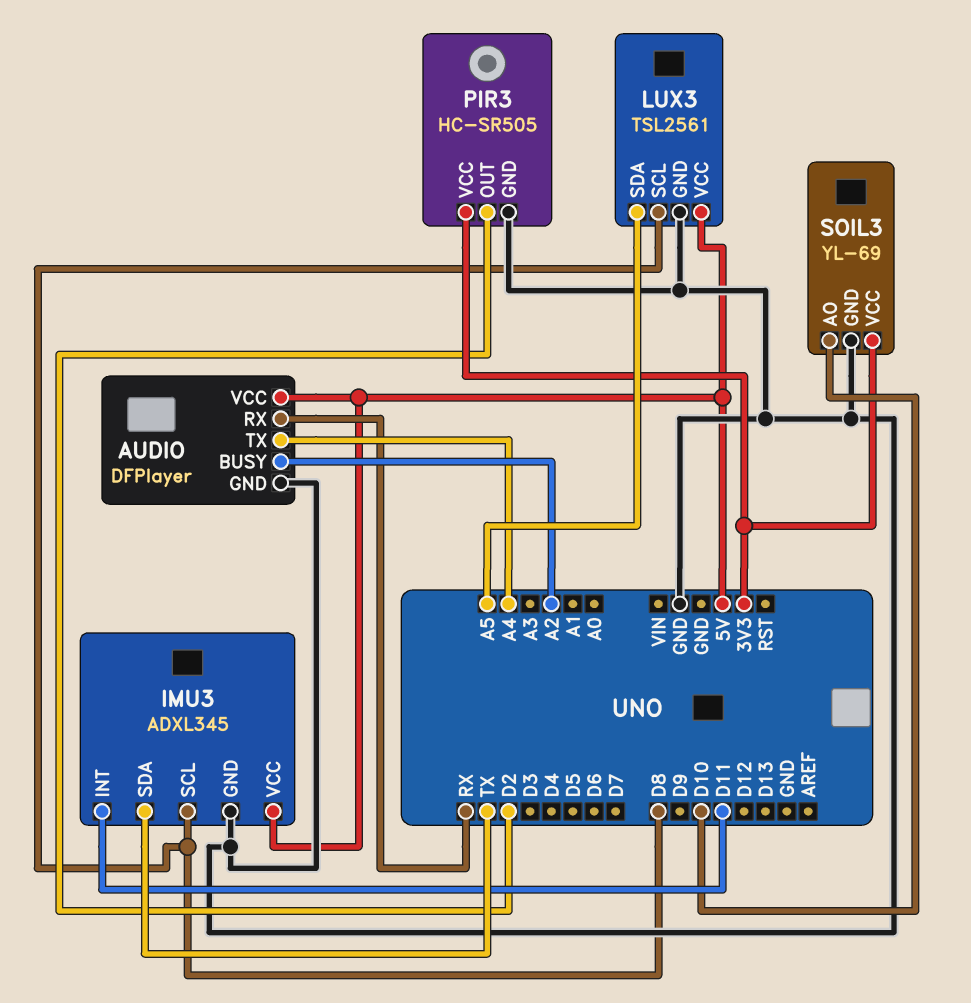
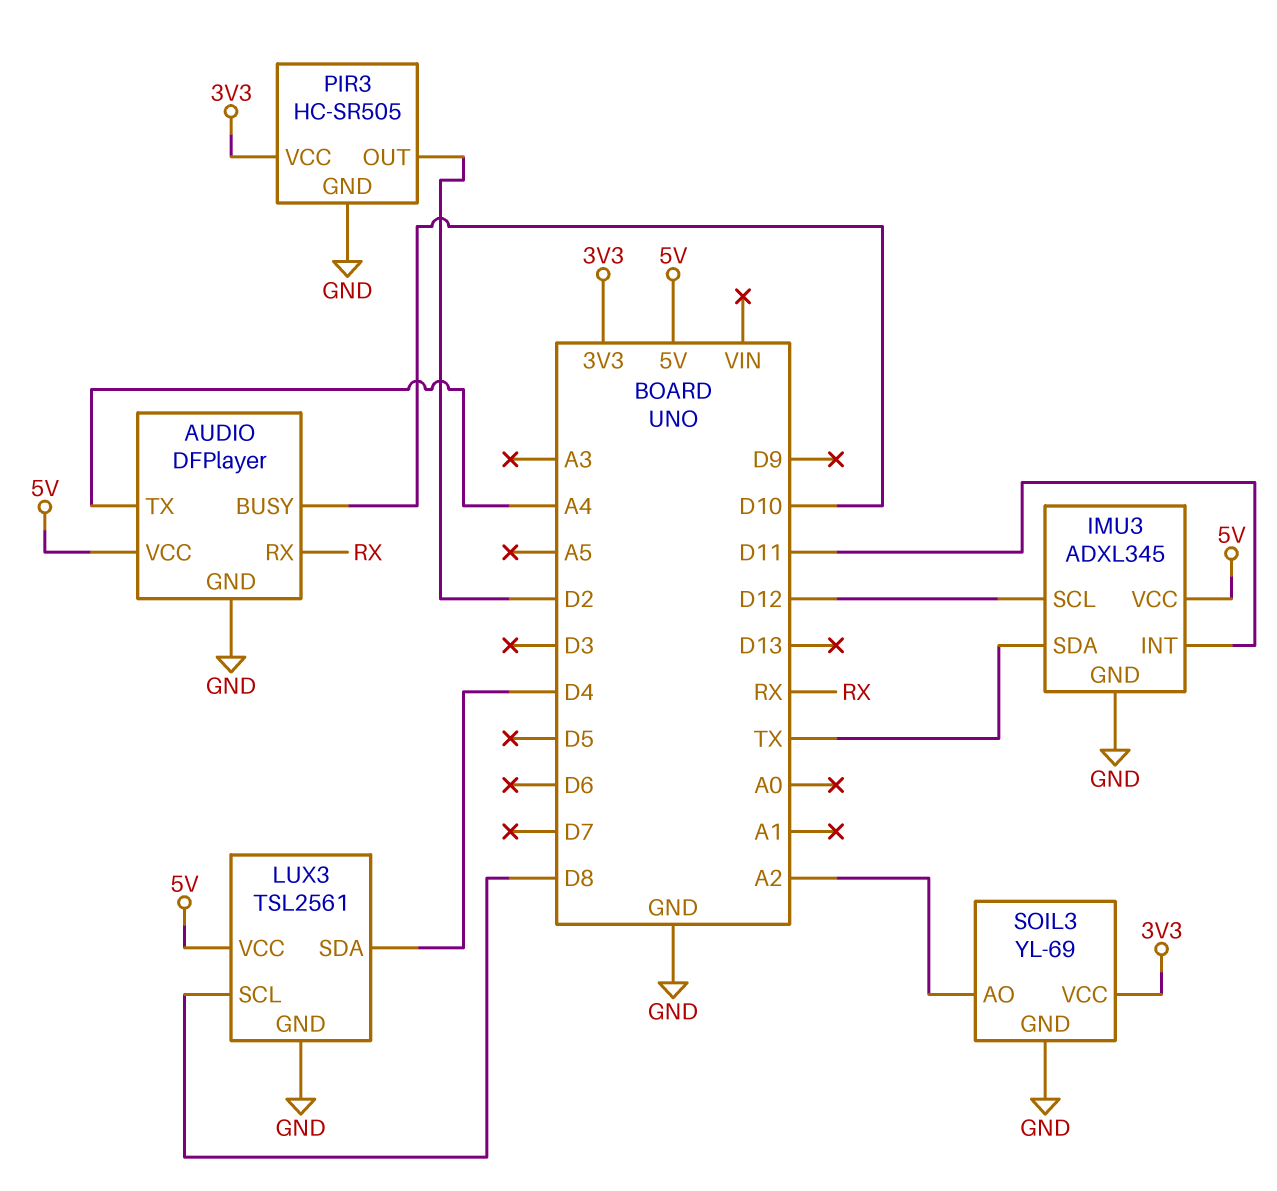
AUDIO pin BUSY: A2 -> D10
IMU3 pin SCL: D8 -> D12
LUX3 pin SDA: A5 -> D4
SOIL3 pin AO: D10 -> A2

